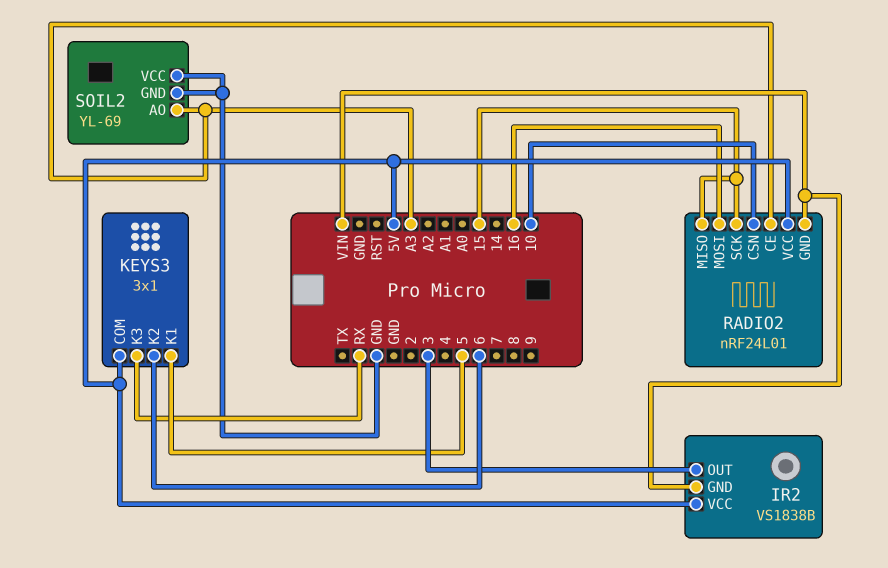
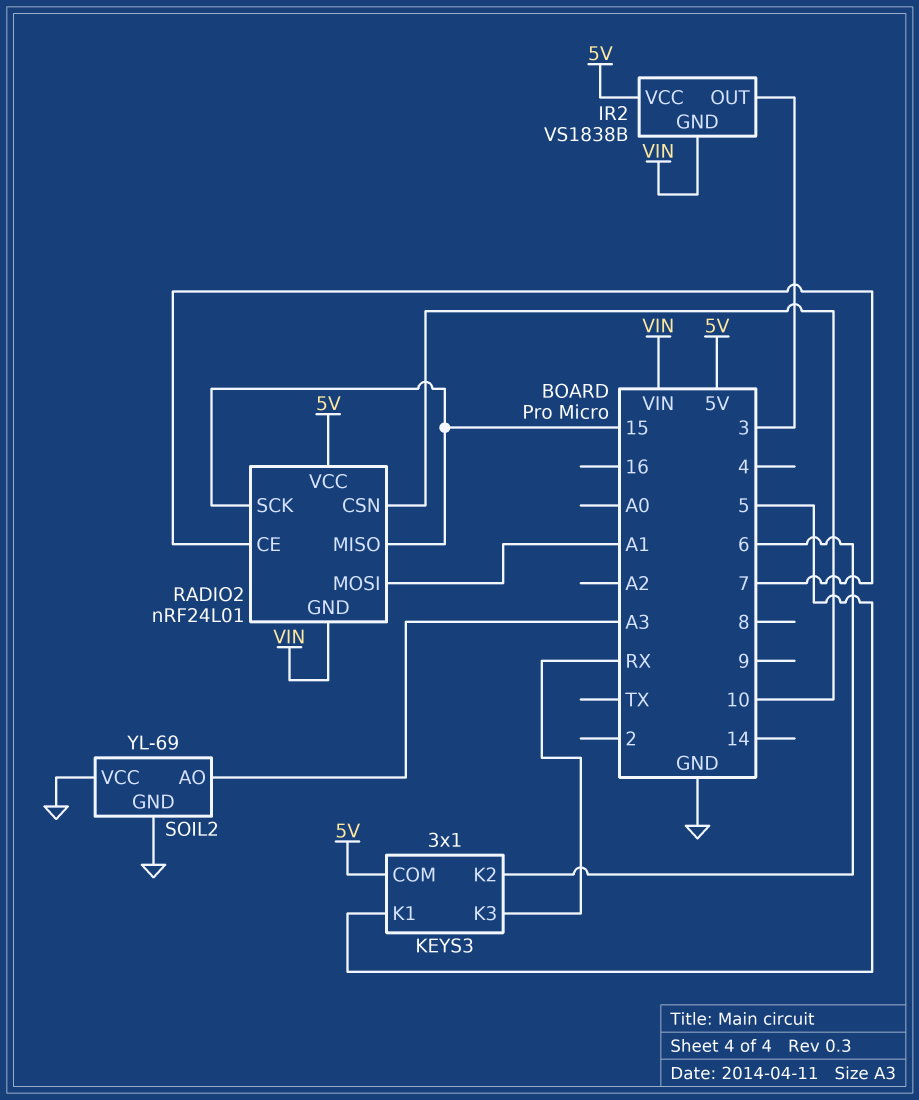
RADIO2 pin CE: A3 -> 7
RADIO2 pin MOSI: 16 -> A1

